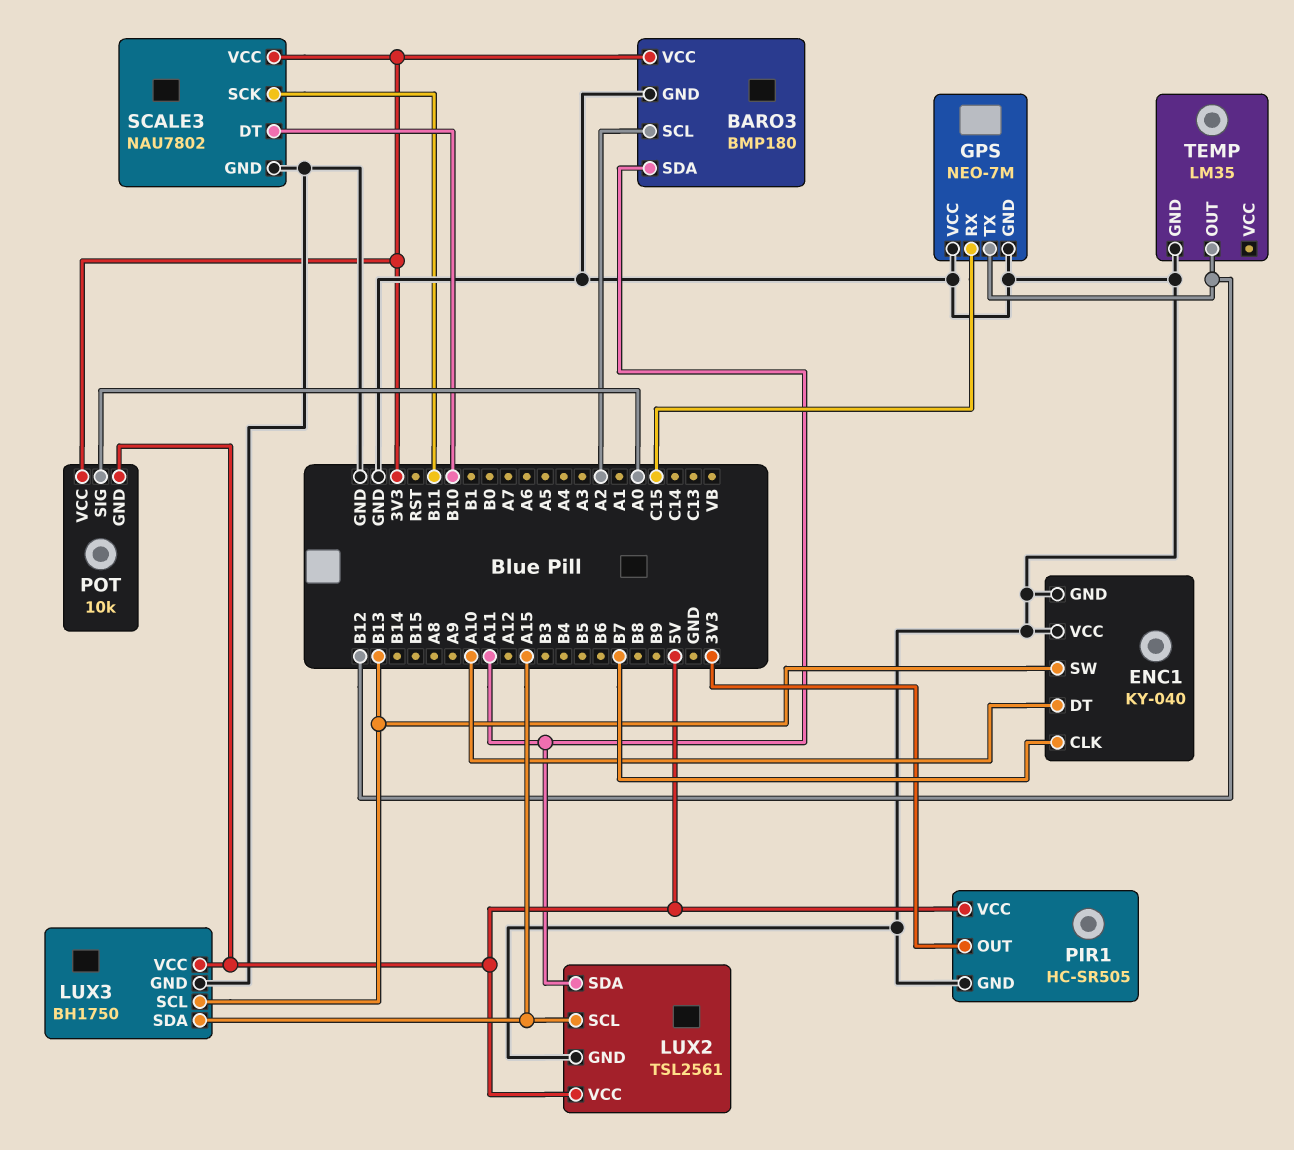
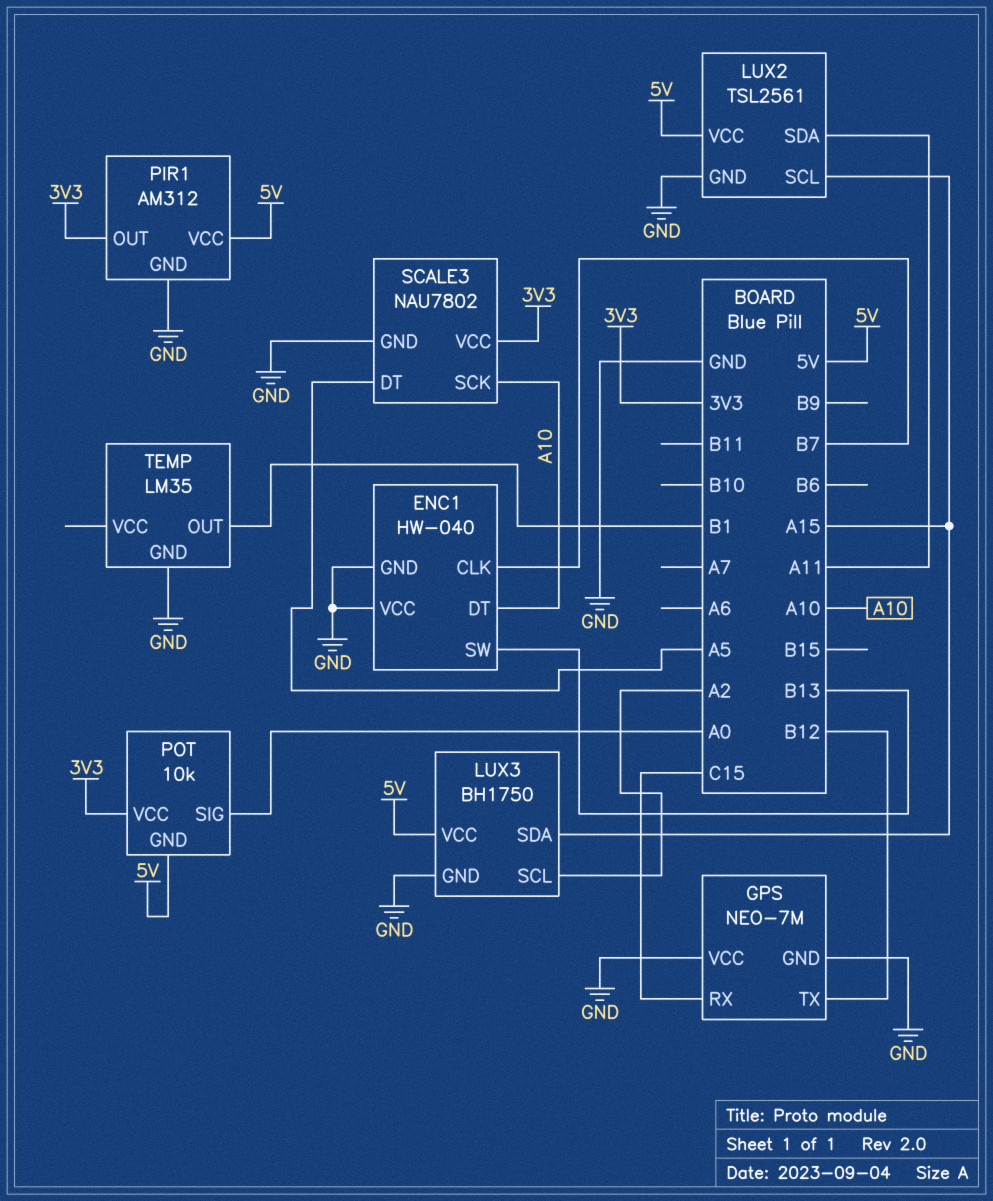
BARO3: BMP180 -> none
BARO3 pin GND: GND -> none
BARO3 pin SCL: A2 -> none
BARO3 pin SDA: A11 -> none
BARO3 pin VCC: 3V3 -> none
ENC1: KY-040 -> HW-040
LUX3 pin SCL: B13 -> A2
PIR1: HC-SR505 -> AM312
SCALE3 pin DT: B10 -> A5
SCALE3 pin SCK: B11 -> A10
TEMP pin OUT: B12 -> B1

